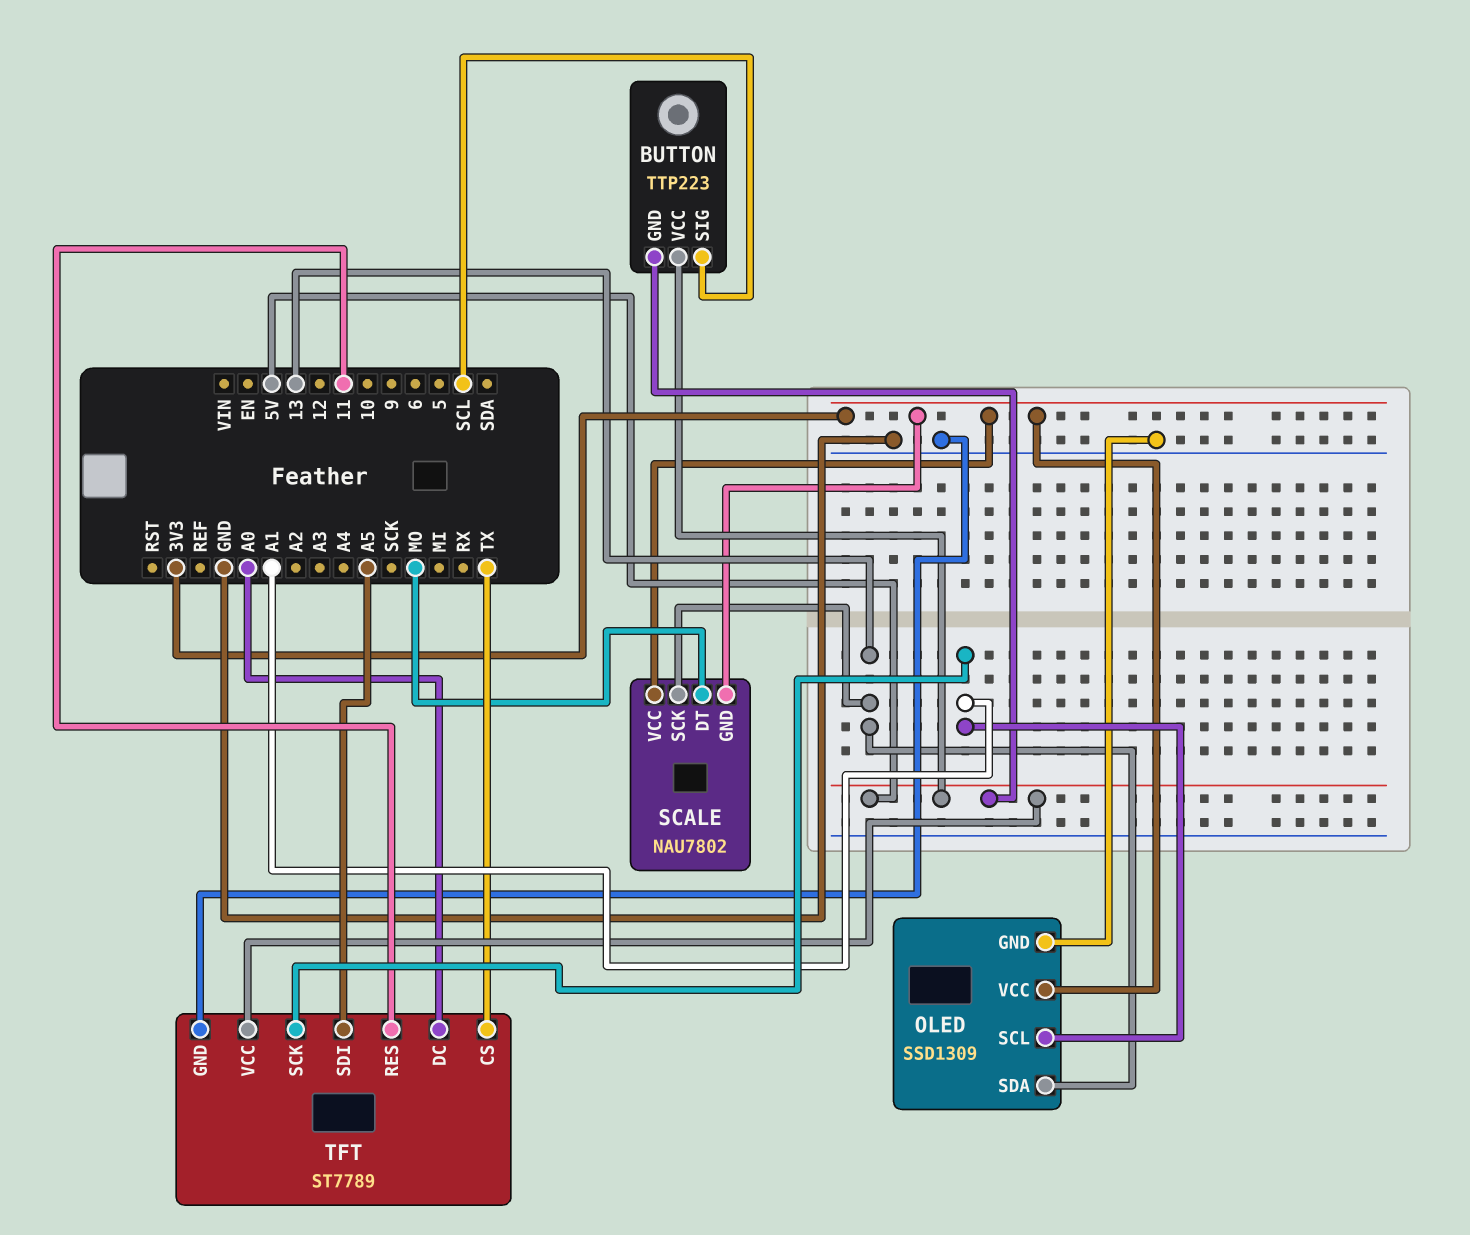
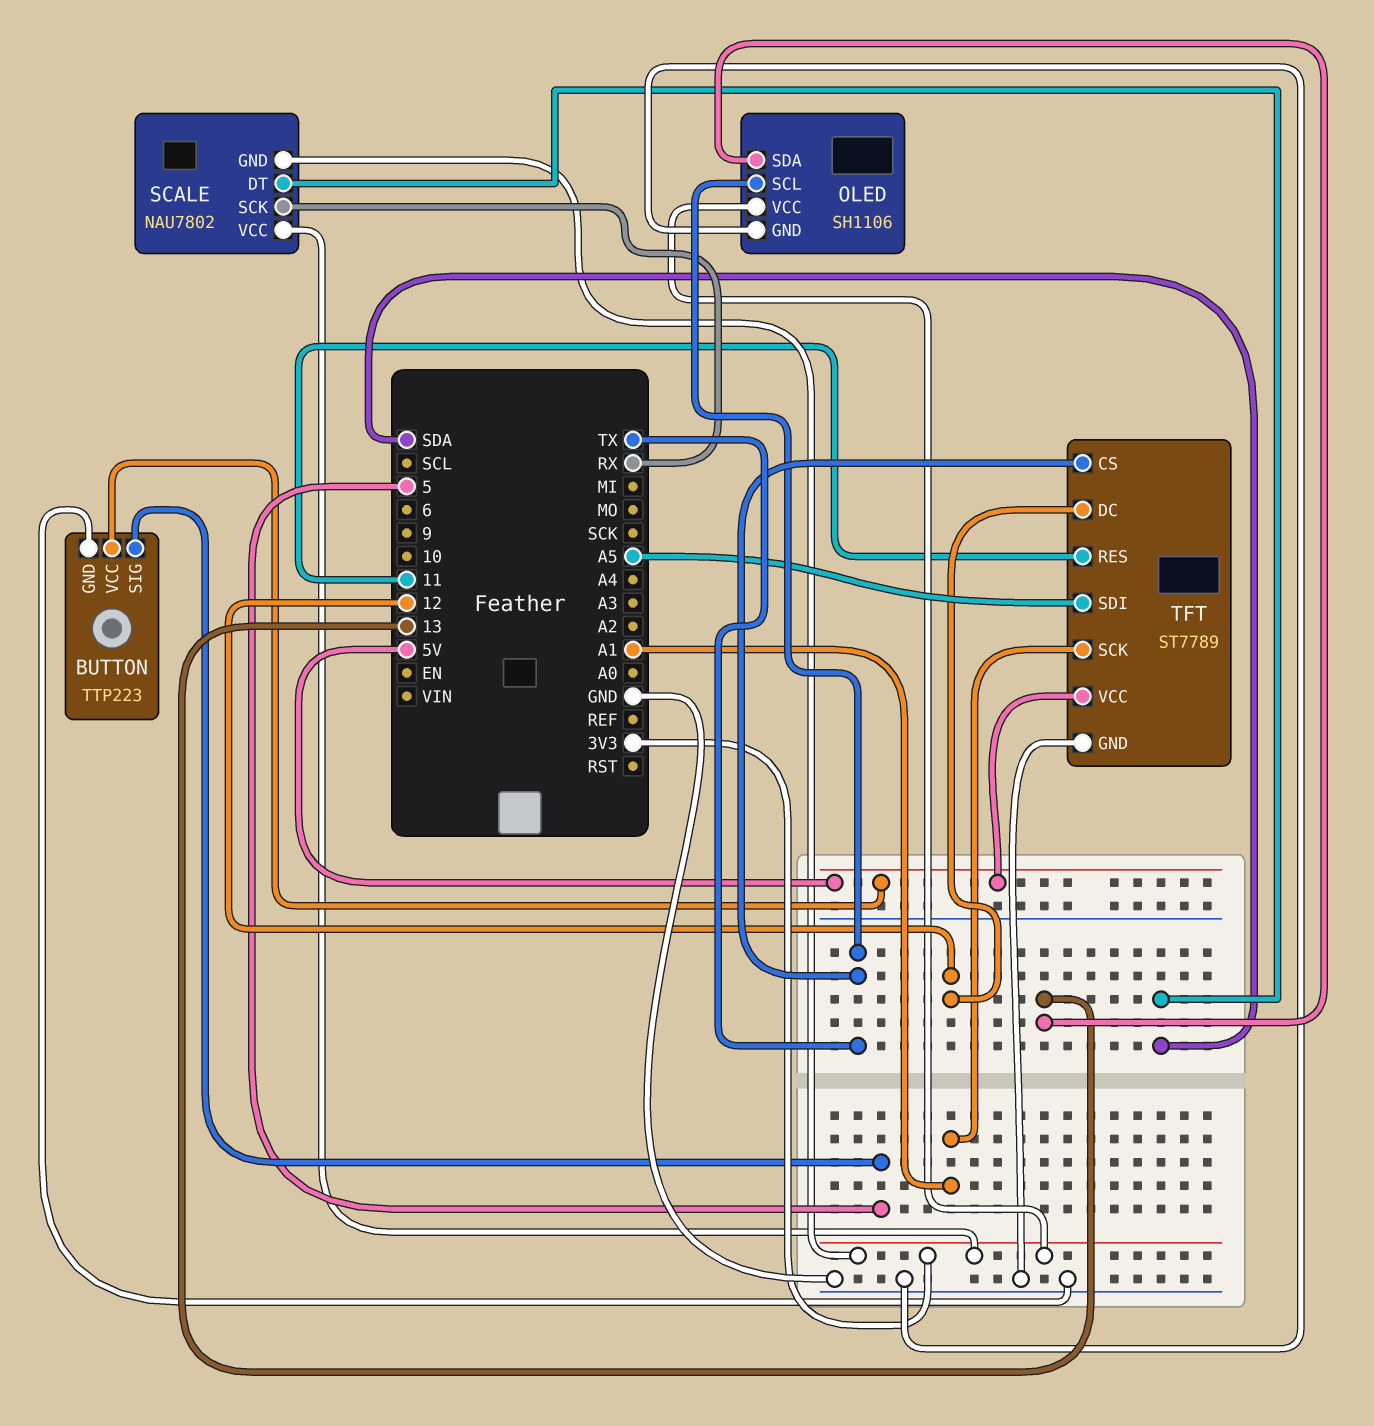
BUTTON pin GND: 5V -> GND
BUTTON pin SIG: SCL -> 5
OLED: SSD1309 -> SH1106
OLED pin SCL: A1 -> TX
SCALE pin DT: MO -> SDA
SCALE pin SCK: 13 -> RX
TFT pin DC: A0 -> 12

